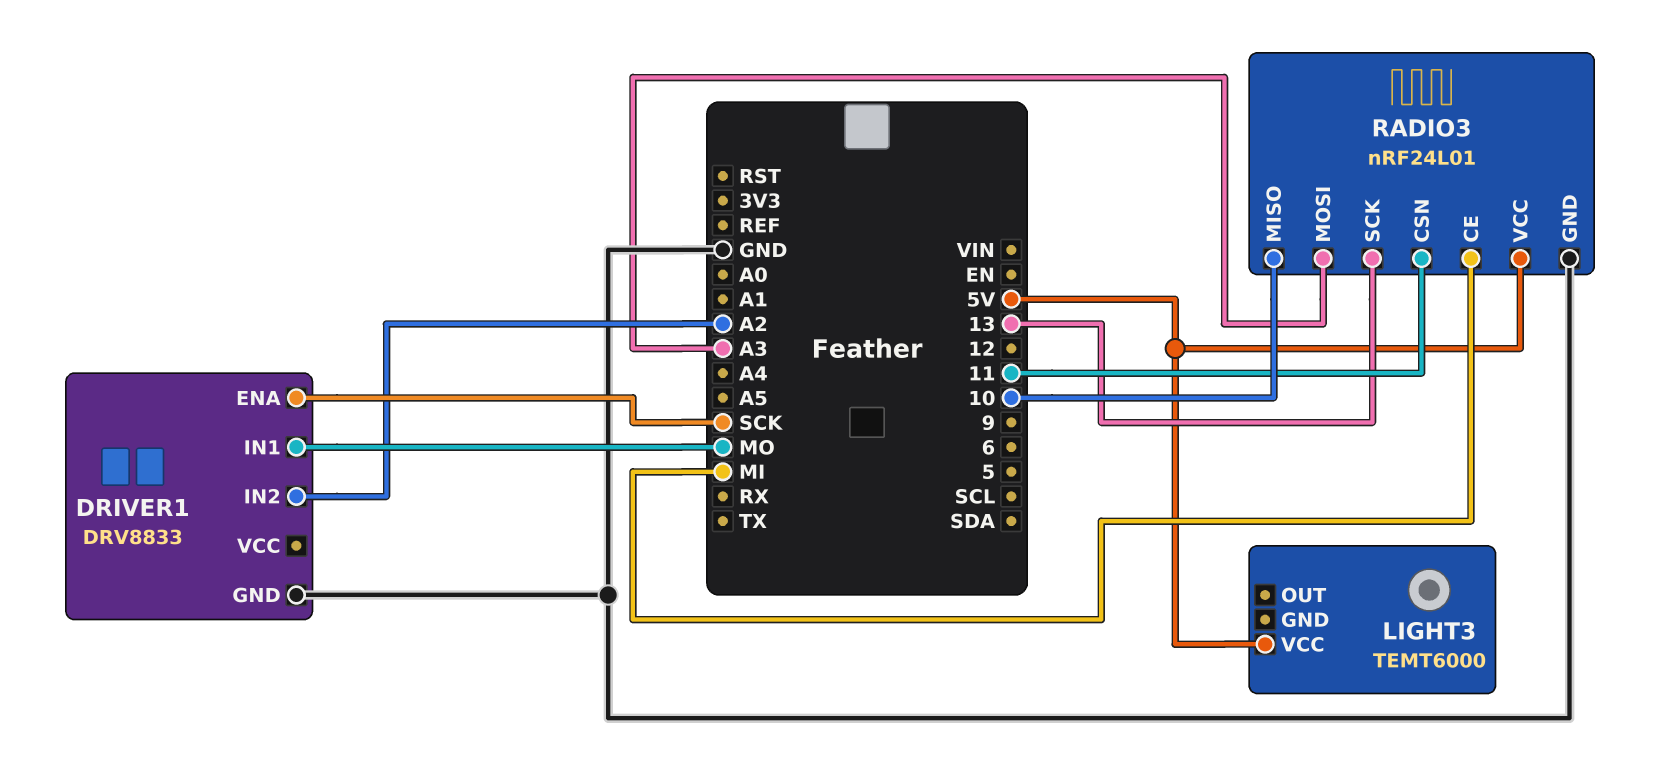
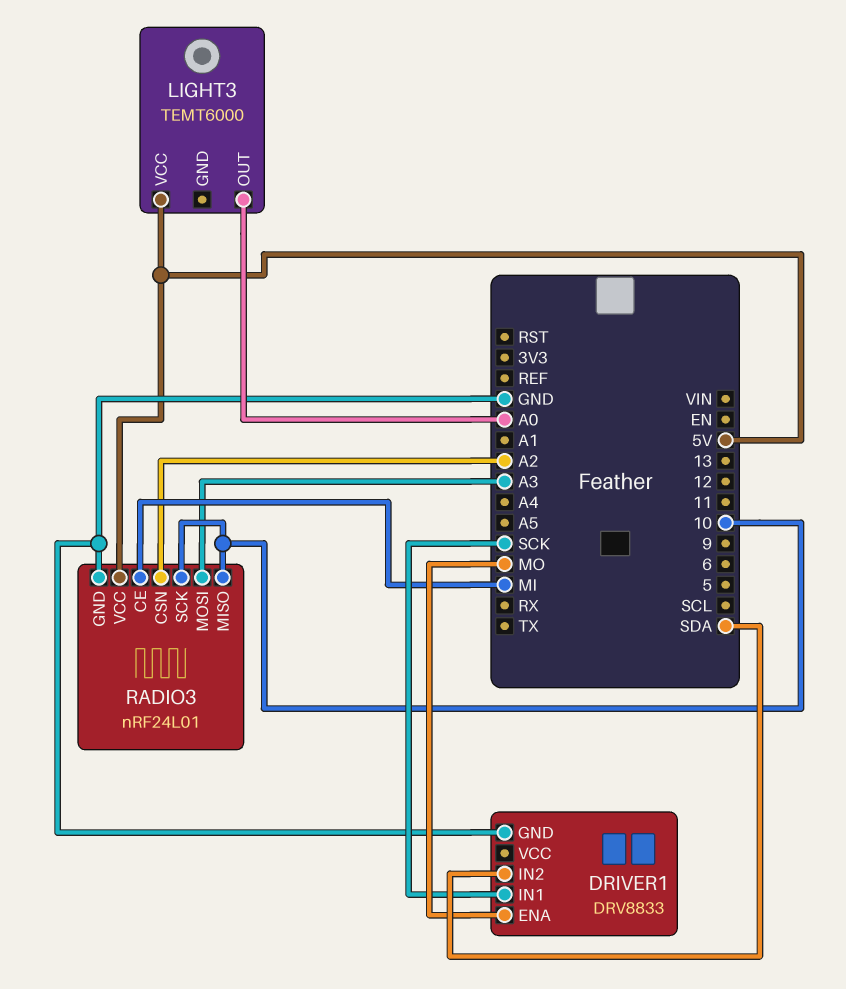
DRIVER1 pin ENA: SCK -> MO
DRIVER1 pin IN1: MO -> SCK
DRIVER1 pin IN2: A2 -> SDA
LIGHT3 pin OUT: none -> A0
RADIO3 pin CSN: 11 -> A2
RADIO3 pin SCK: 13 -> 10

